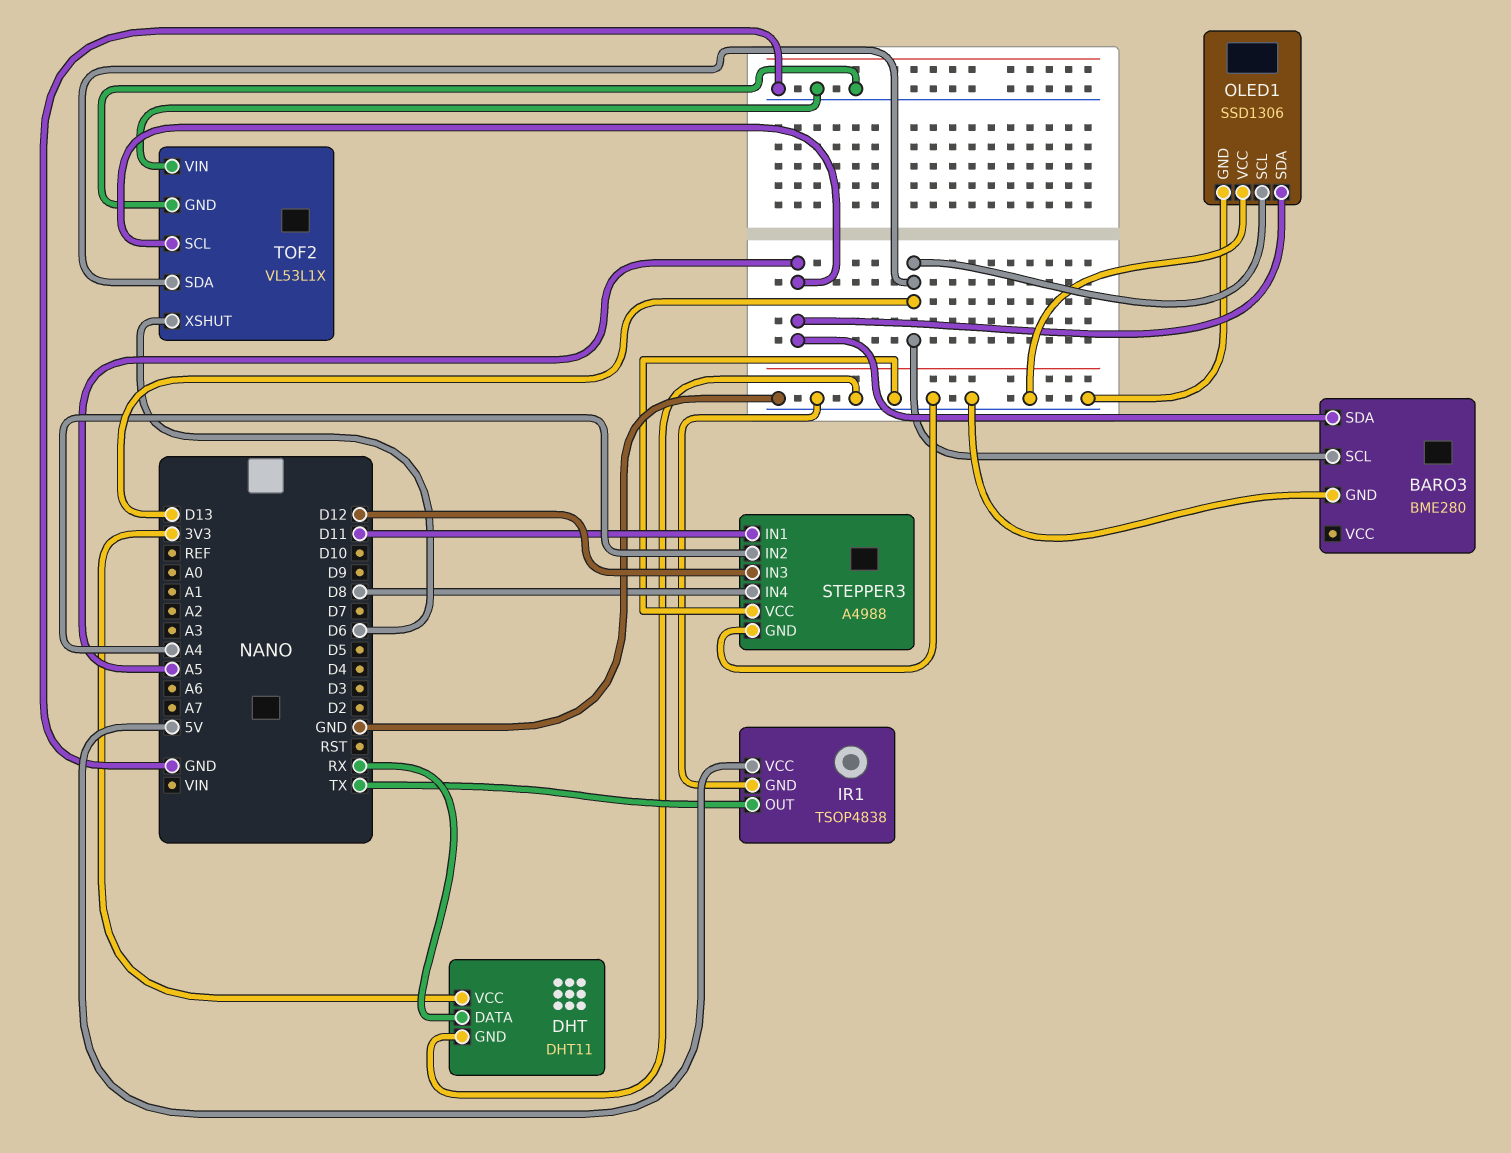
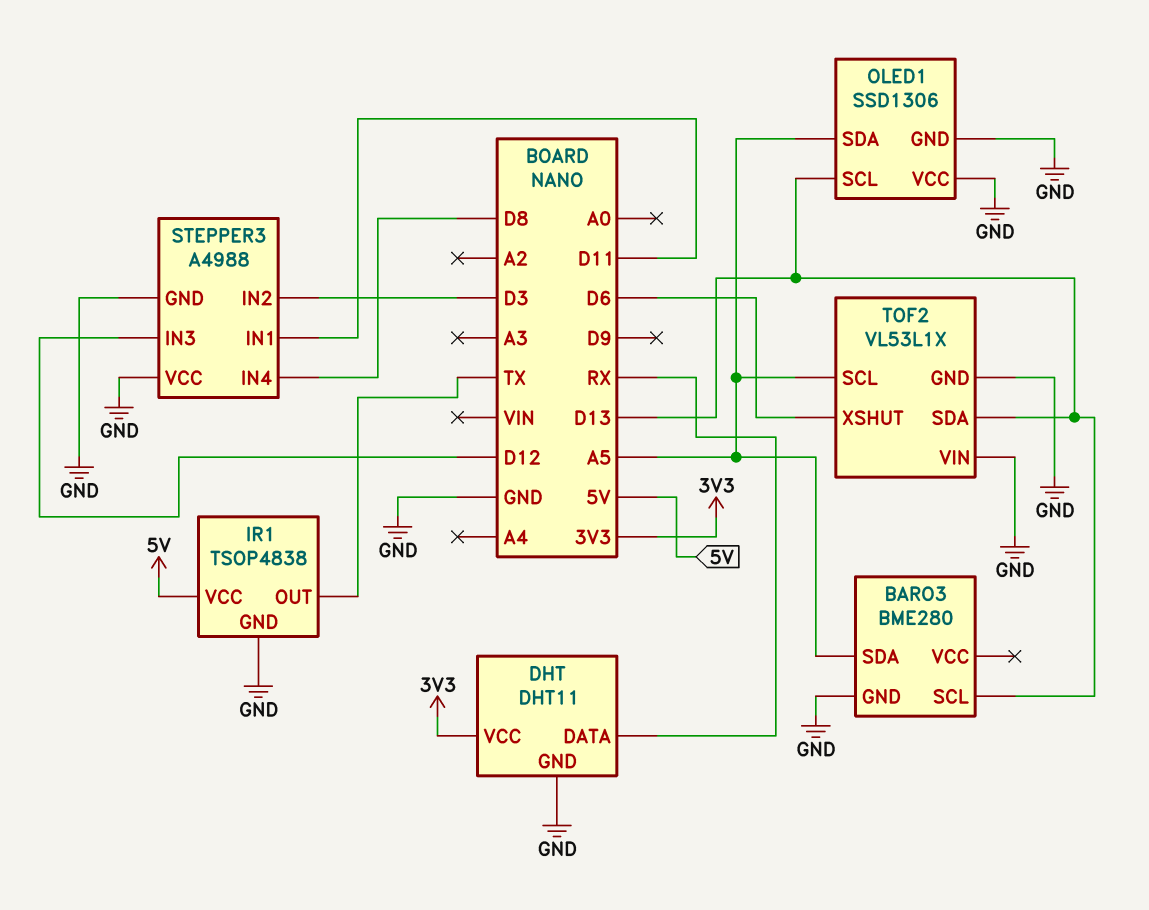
STEPPER3 pin IN2: A4 -> D3

